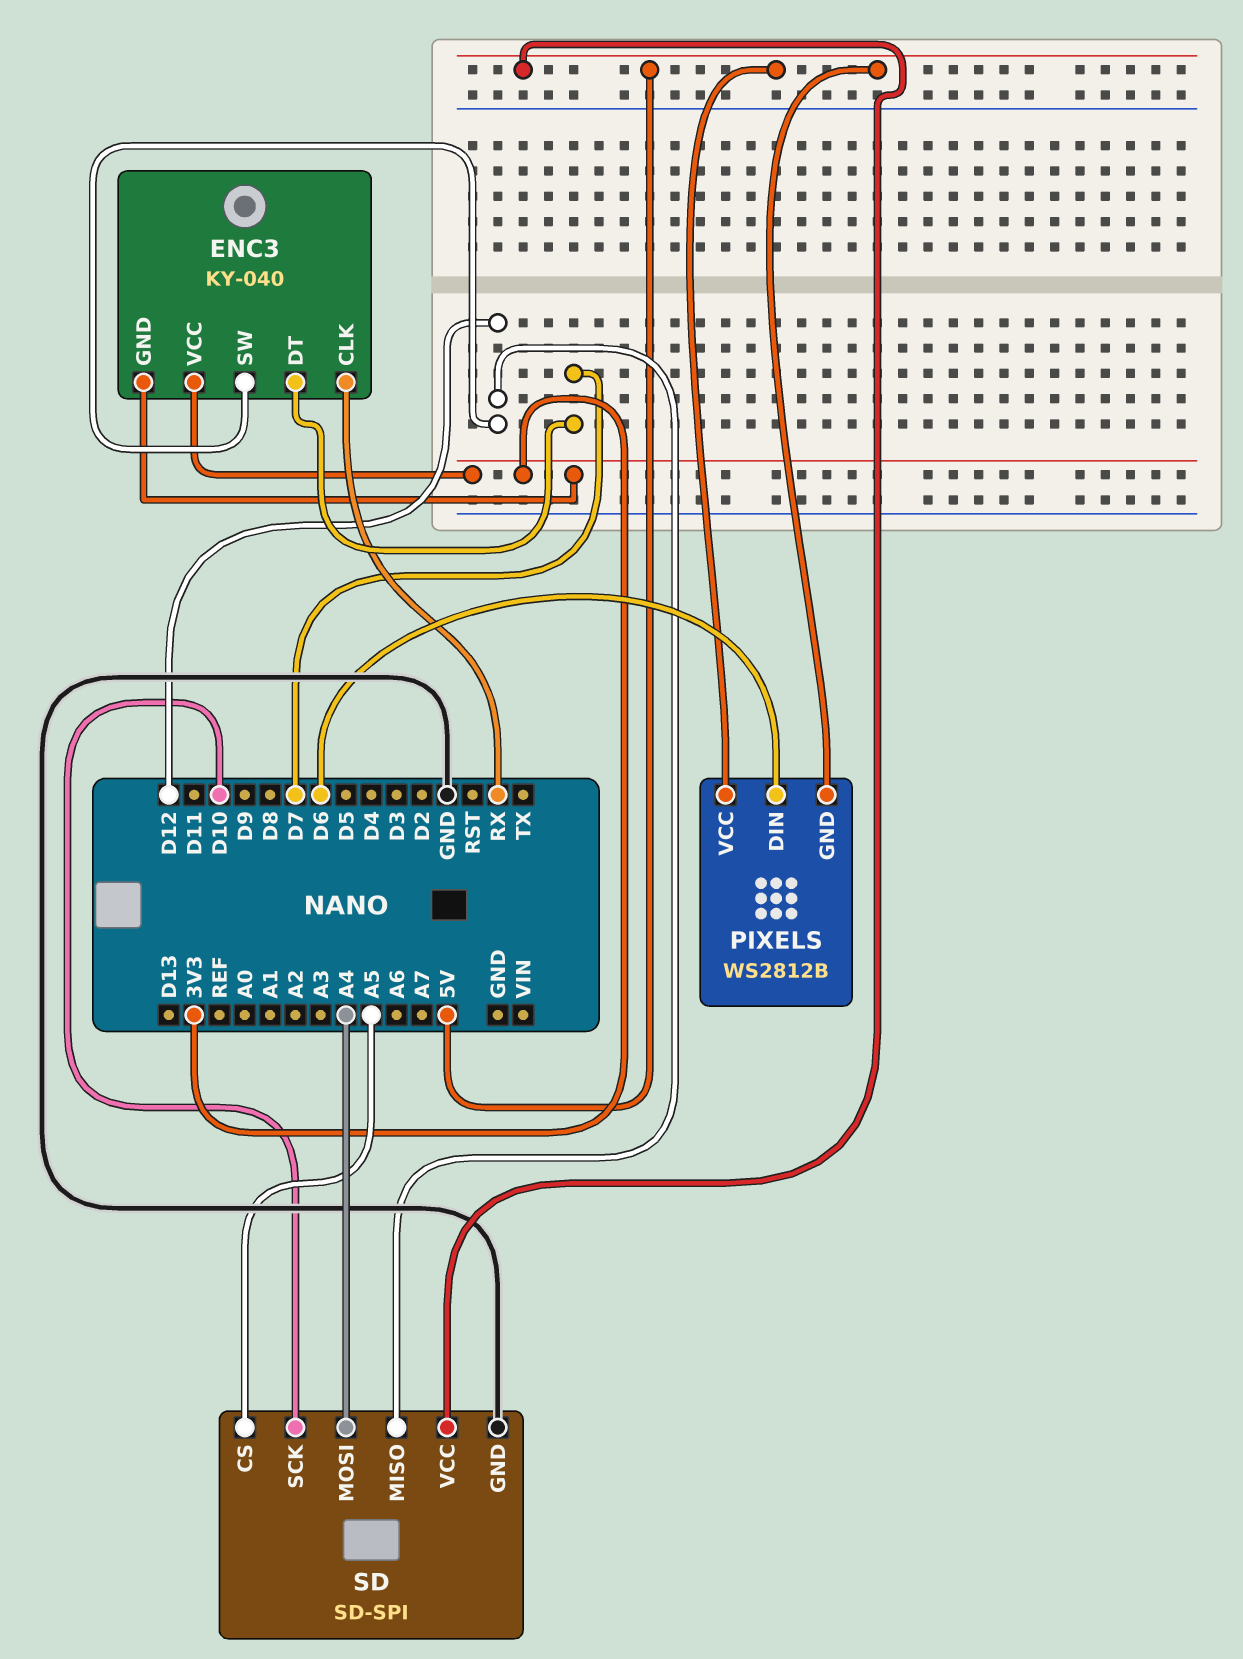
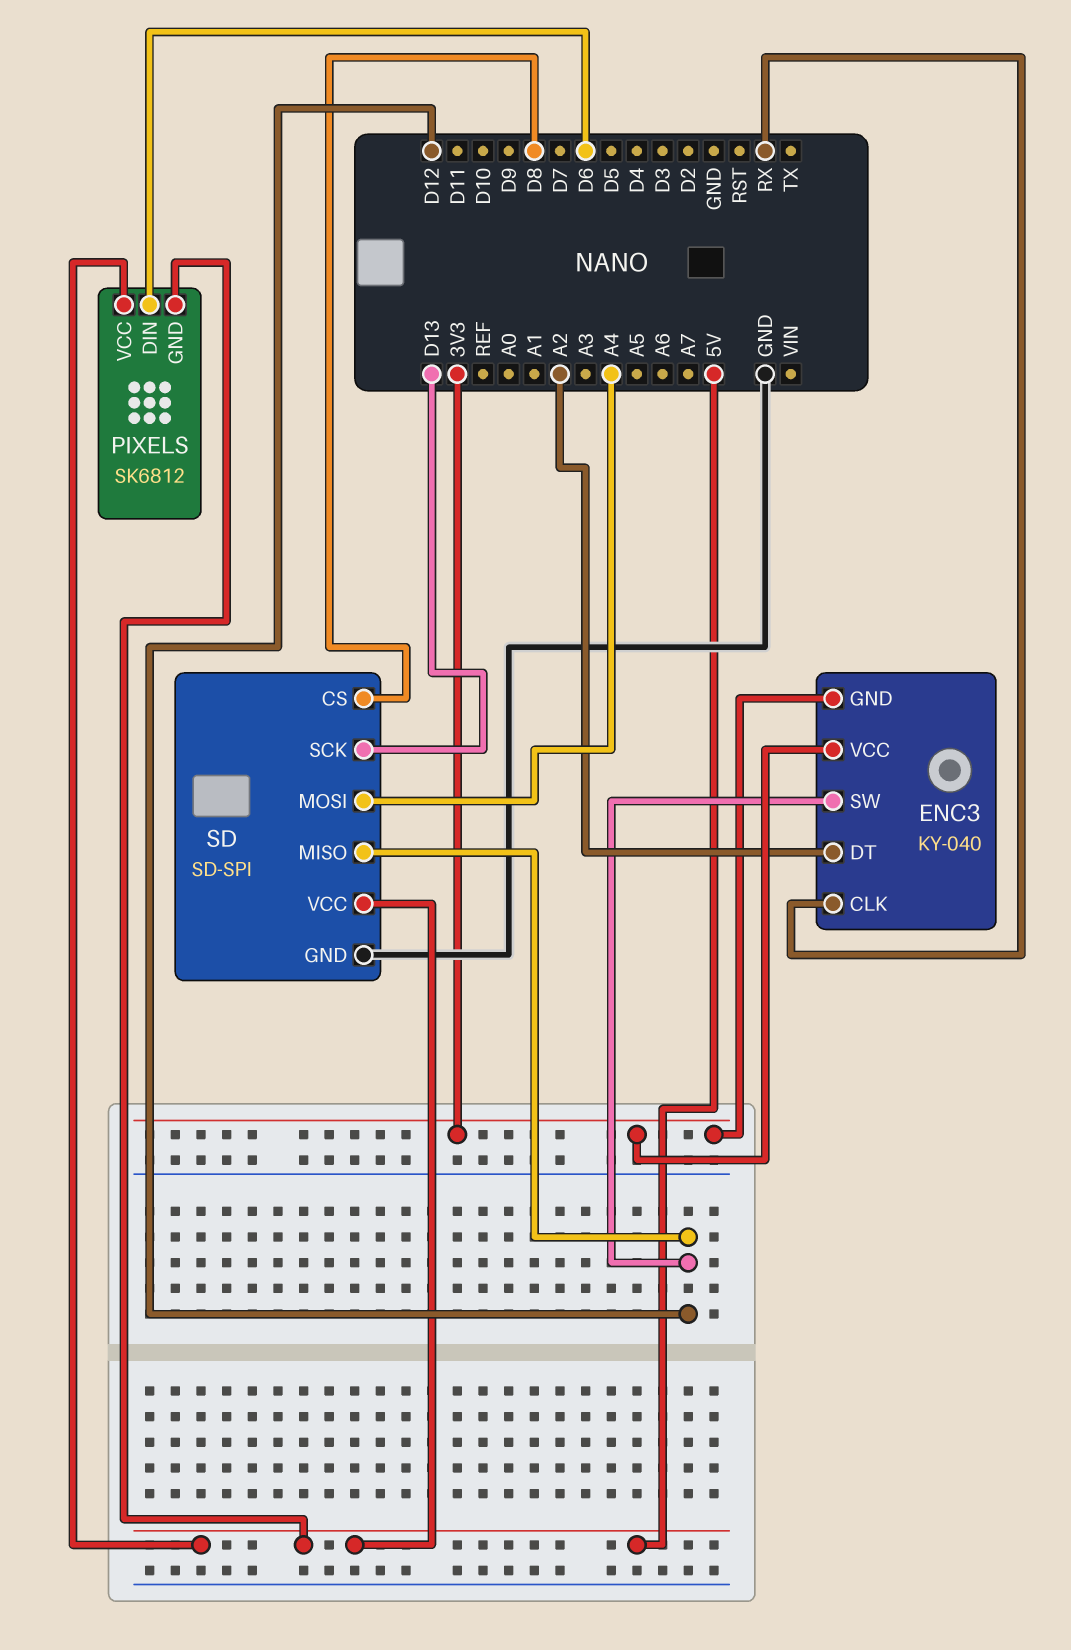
ENC3 pin DT: D7 -> A2
PIXELS: WS2812B -> SK6812
SD pin CS: A5 -> D8
SD pin SCK: D10 -> D13

